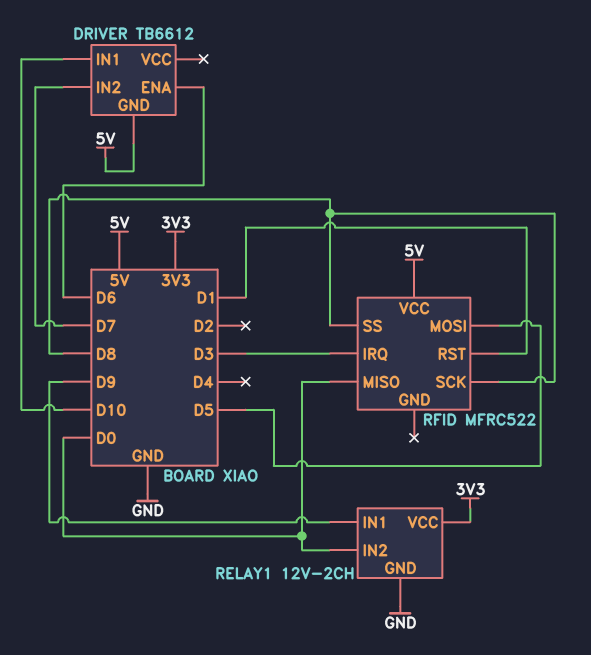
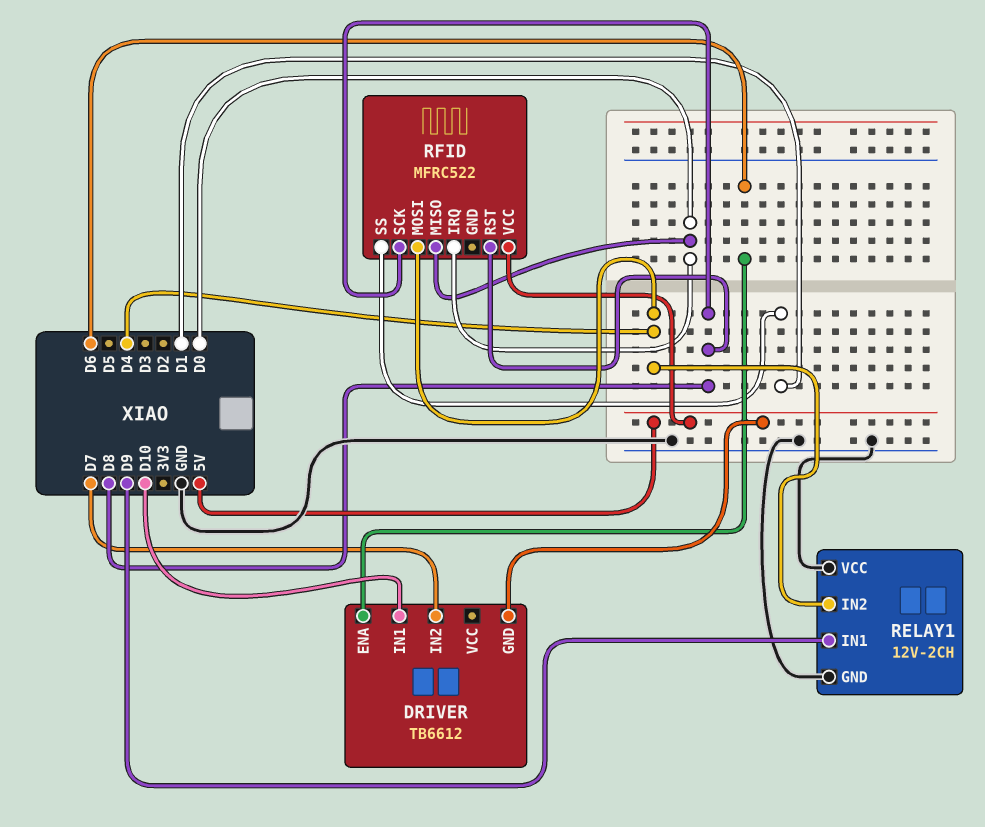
RELAY1 pin IN2: D0 -> D4
RELAY1 pin VCC: 3V3 -> GND
RFID pin IRQ: D3 -> D0
RFID pin MOSI: D5 -> D4
RFID pin RST: D1 -> D8
RFID pin SS: D8 -> D1

